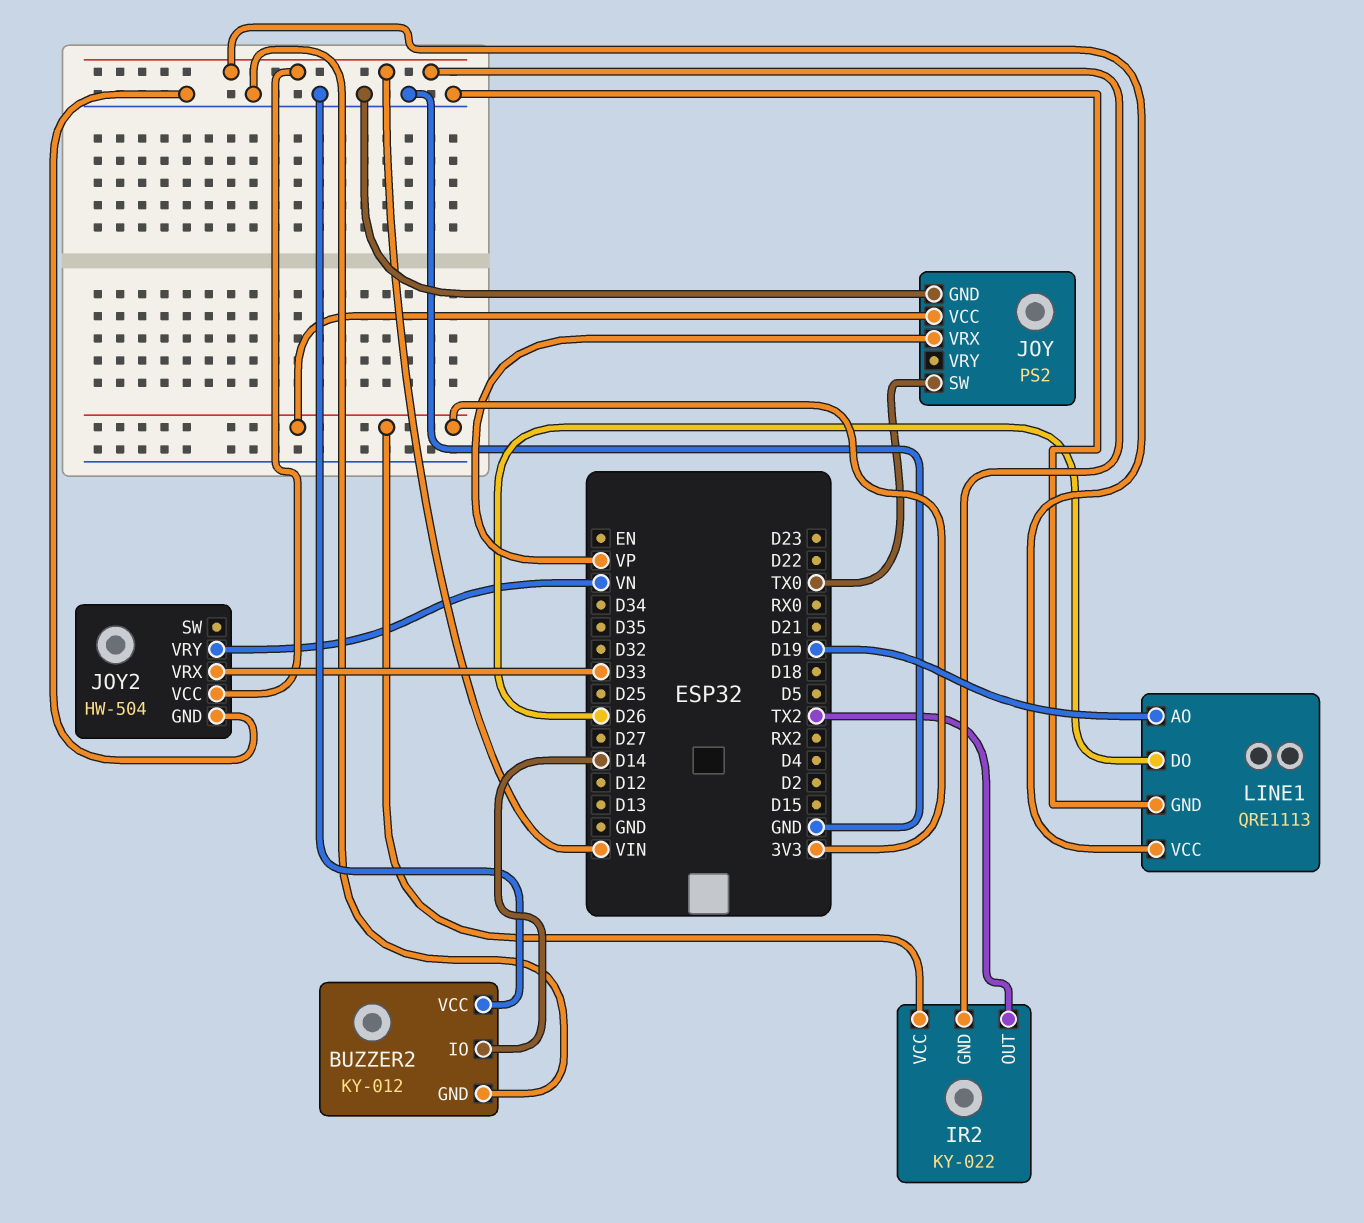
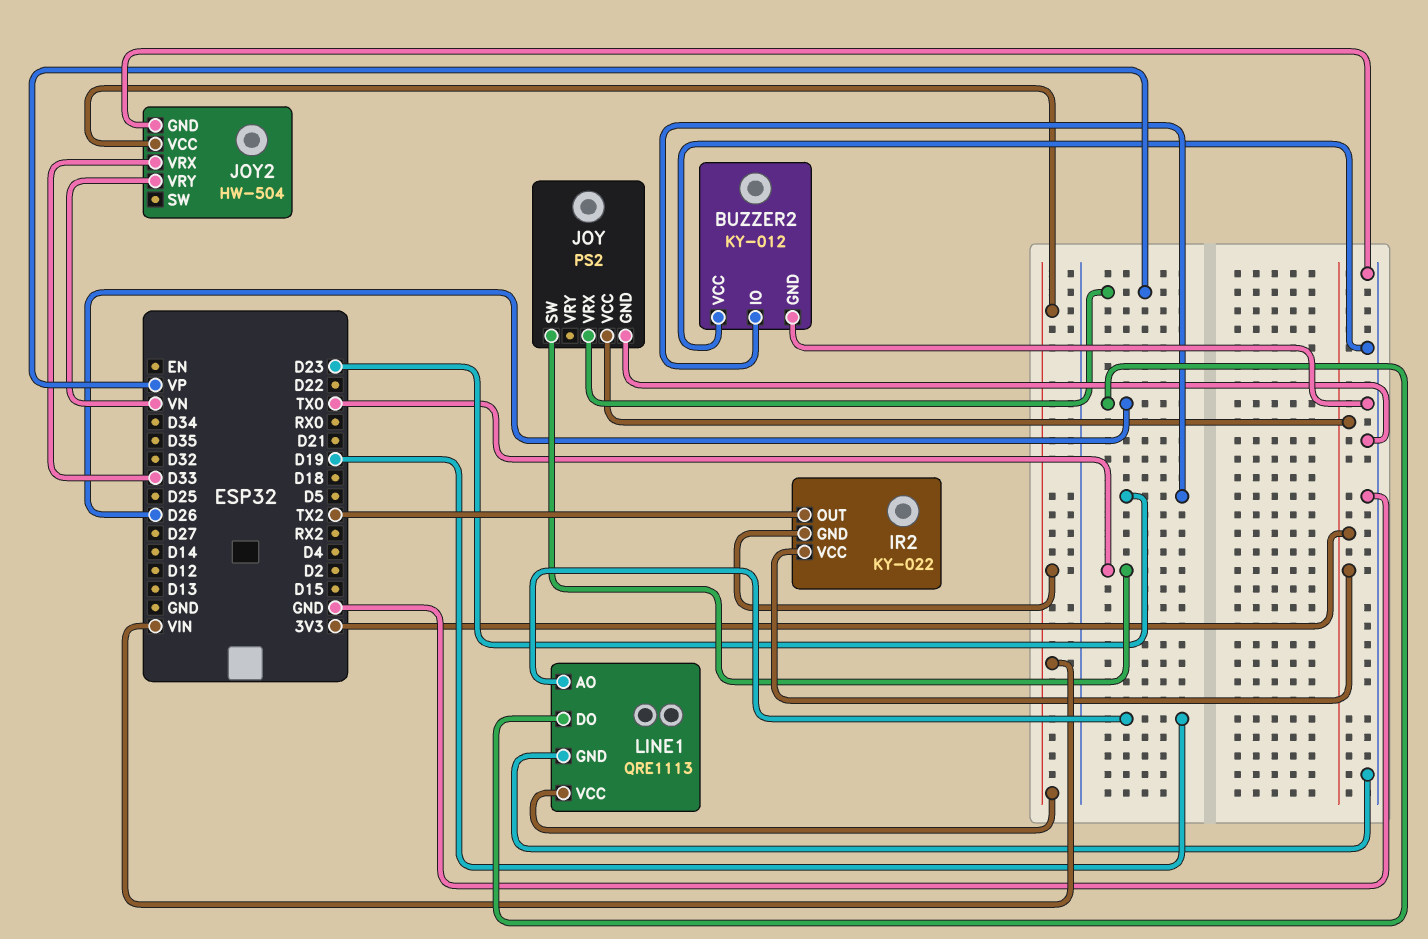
BUZZER2 pin IO: D14 -> D23

